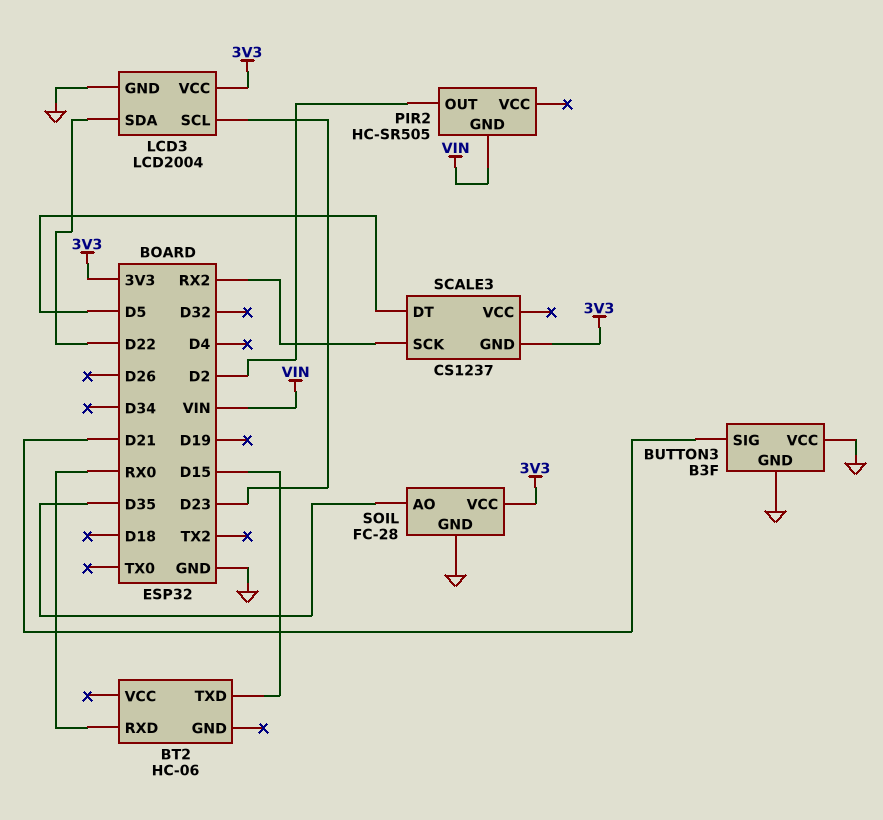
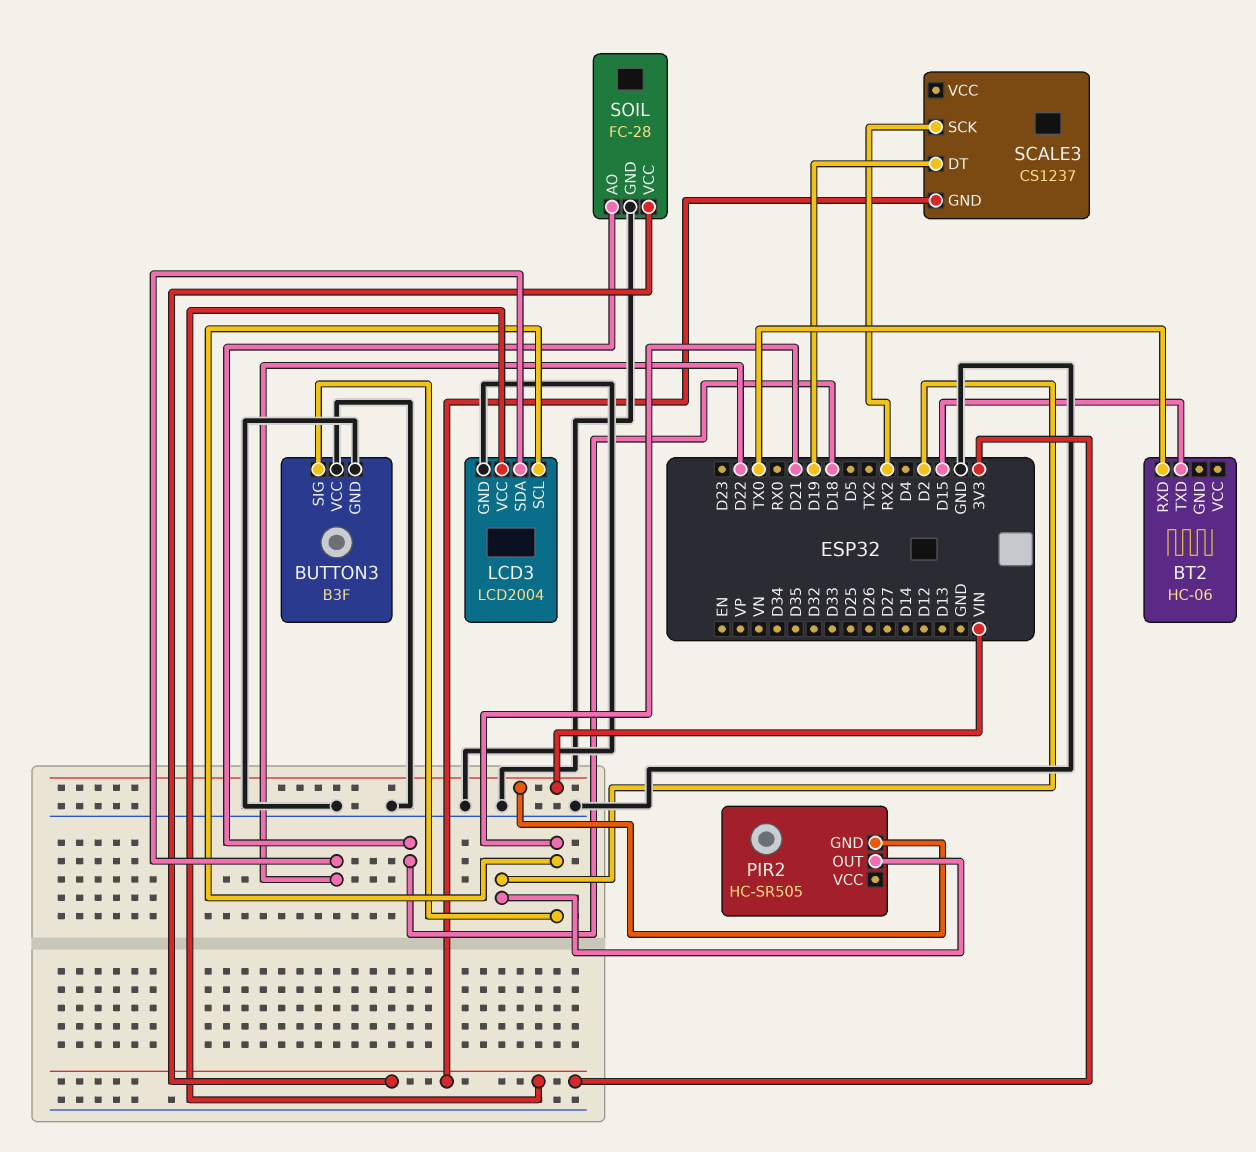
BT2 pin RXD: RX0 -> TX0
LCD3 pin SCL: D23 -> D21
SCALE3 pin DT: D5 -> D19
SOIL pin AO: D35 -> D18

